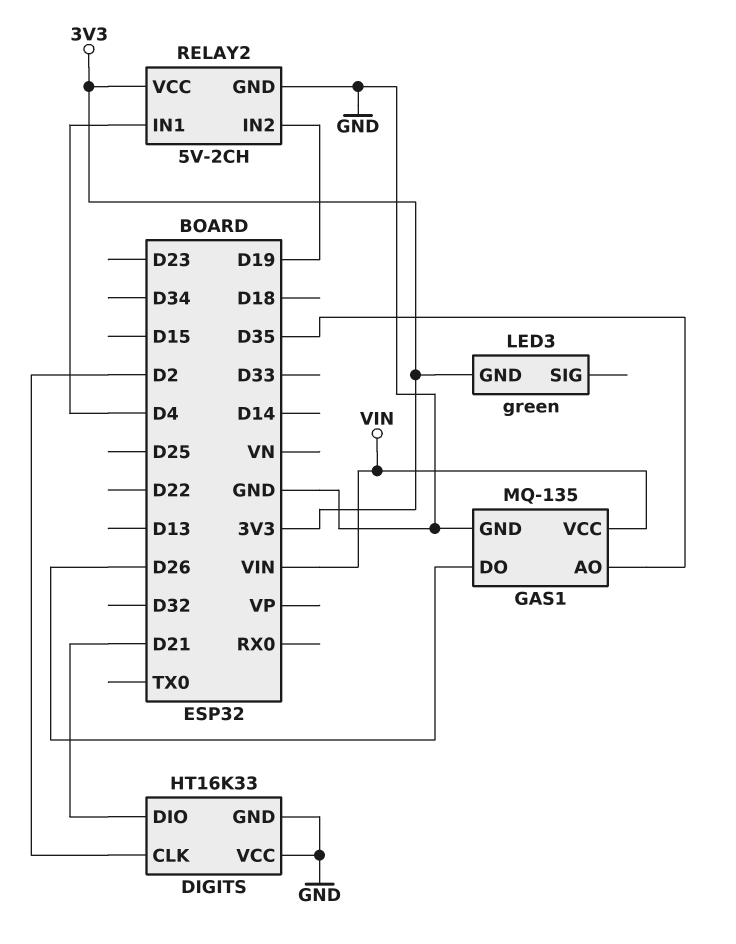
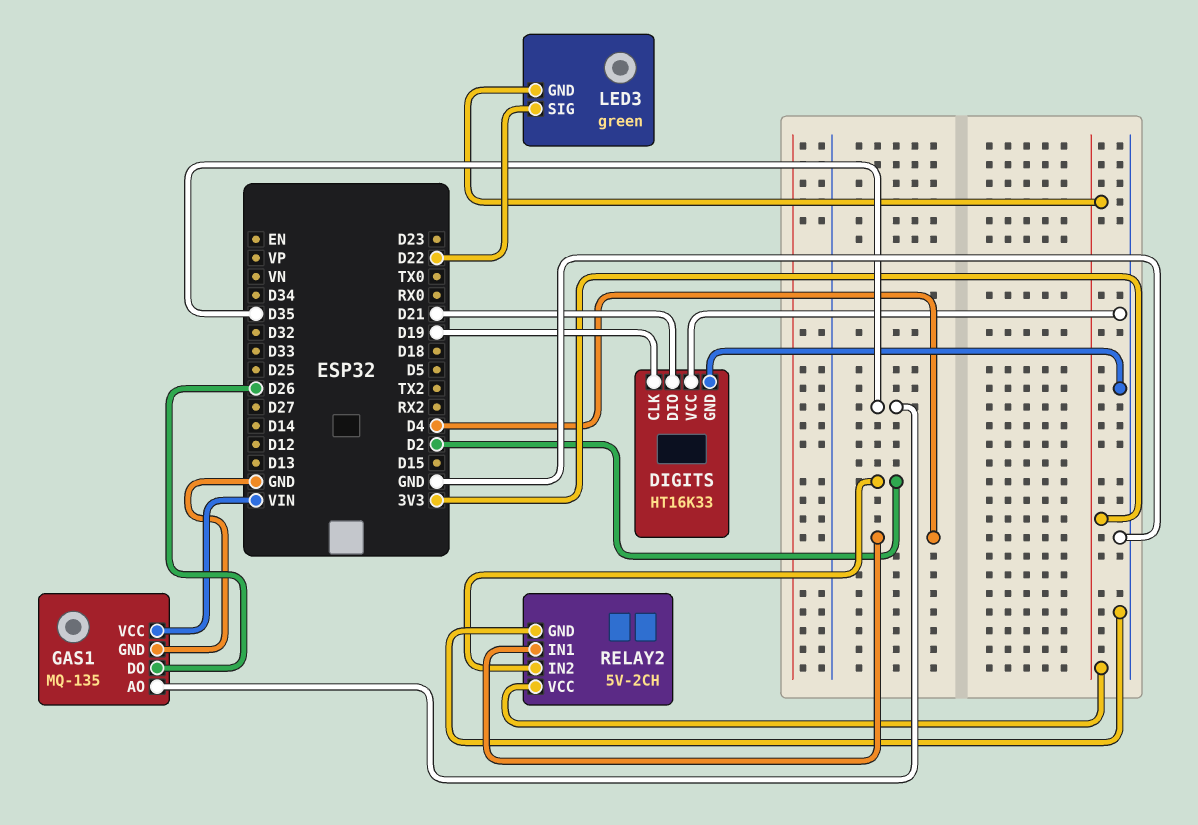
DIGITS pin CLK: D2 -> D19
LED3 pin SIG: none -> D22
RELAY2 pin IN2: D19 -> D2

